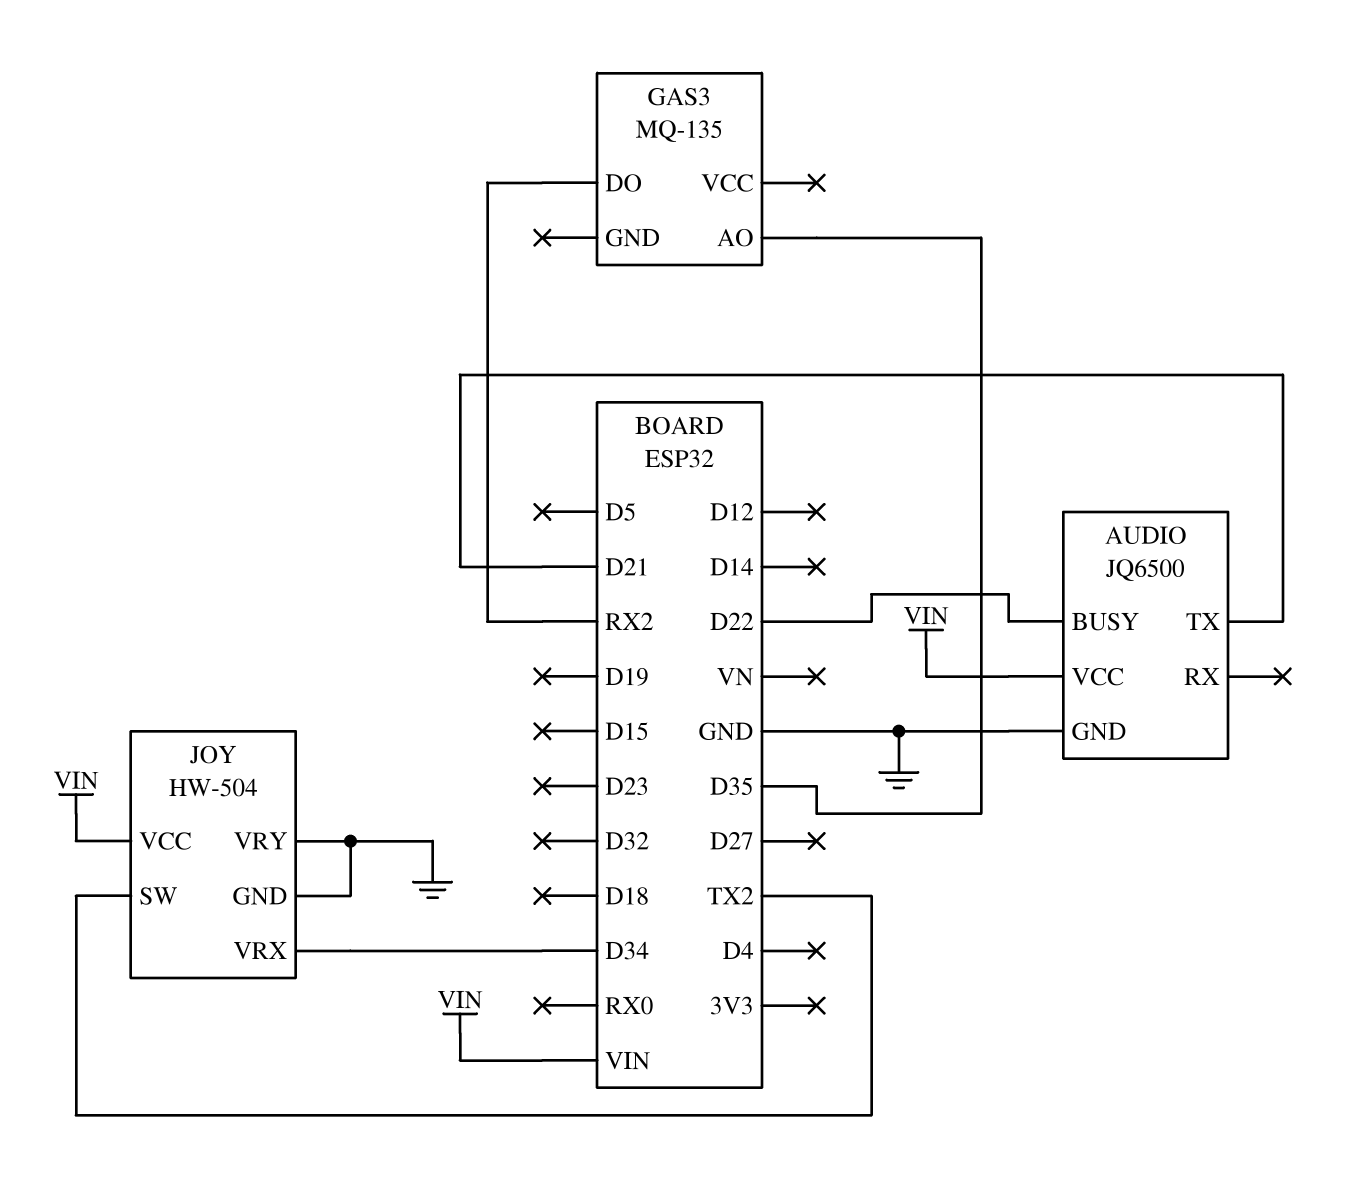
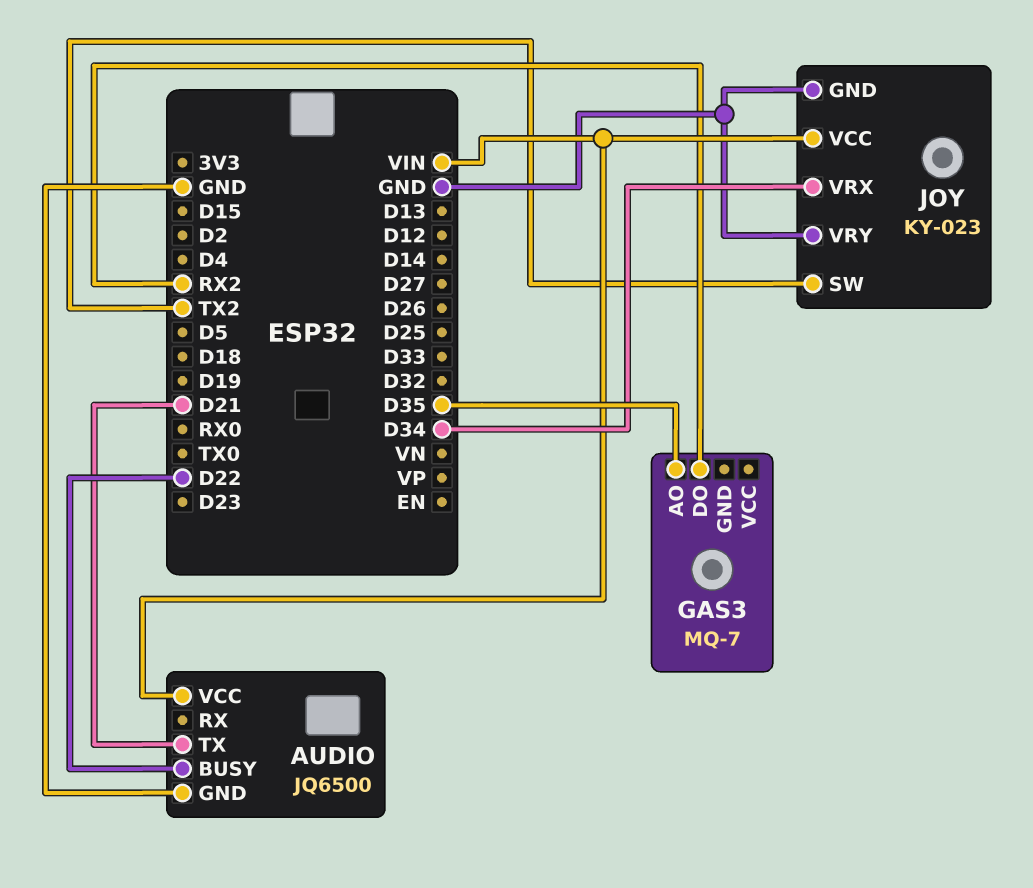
GAS3: MQ-135 -> MQ-7
JOY: HW-504 -> KY-023

